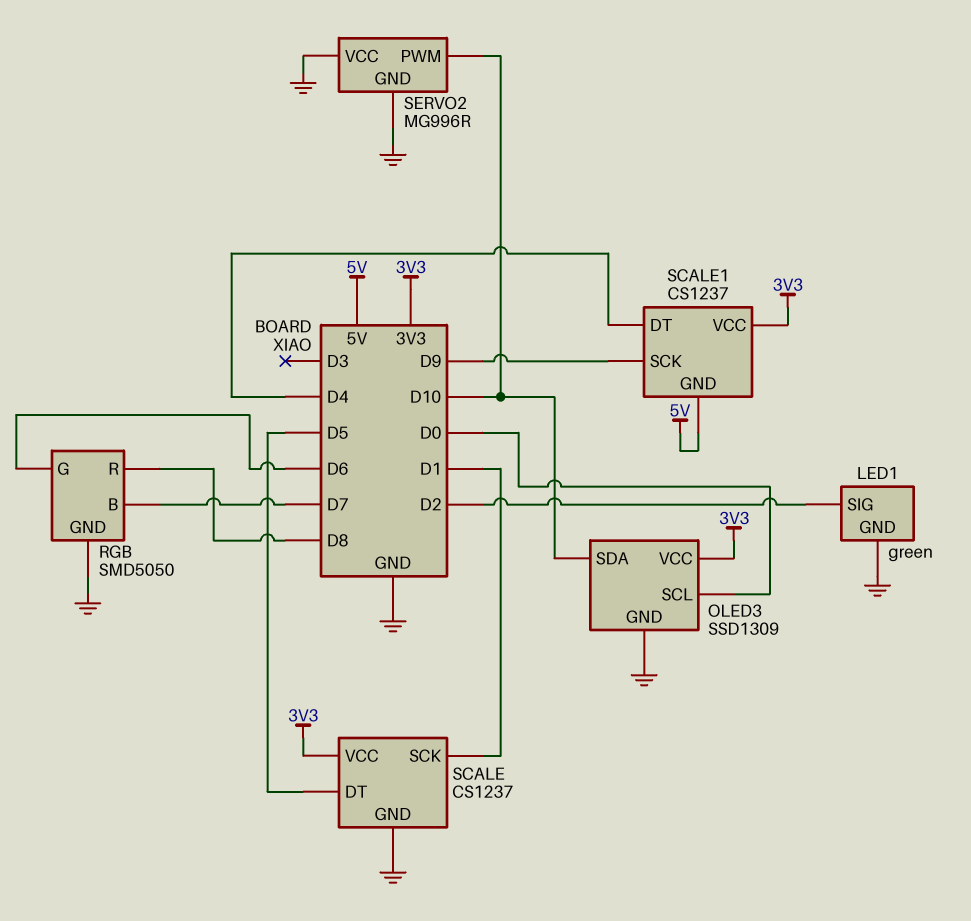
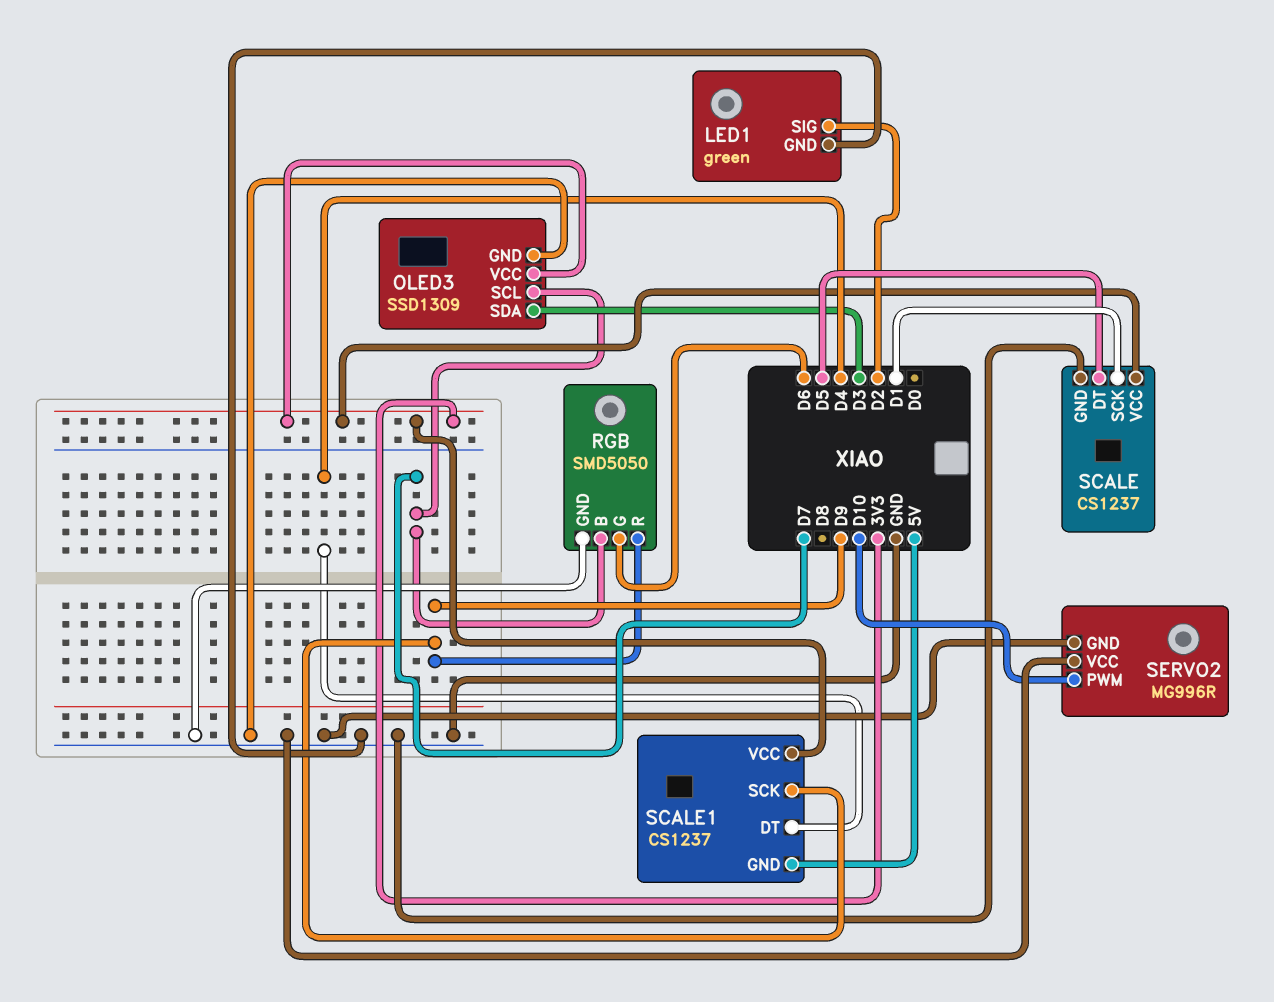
OLED3 pin SCL: D0 -> D7
OLED3 pin SDA: D10 -> D3
RGB pin R: D8 -> D9

